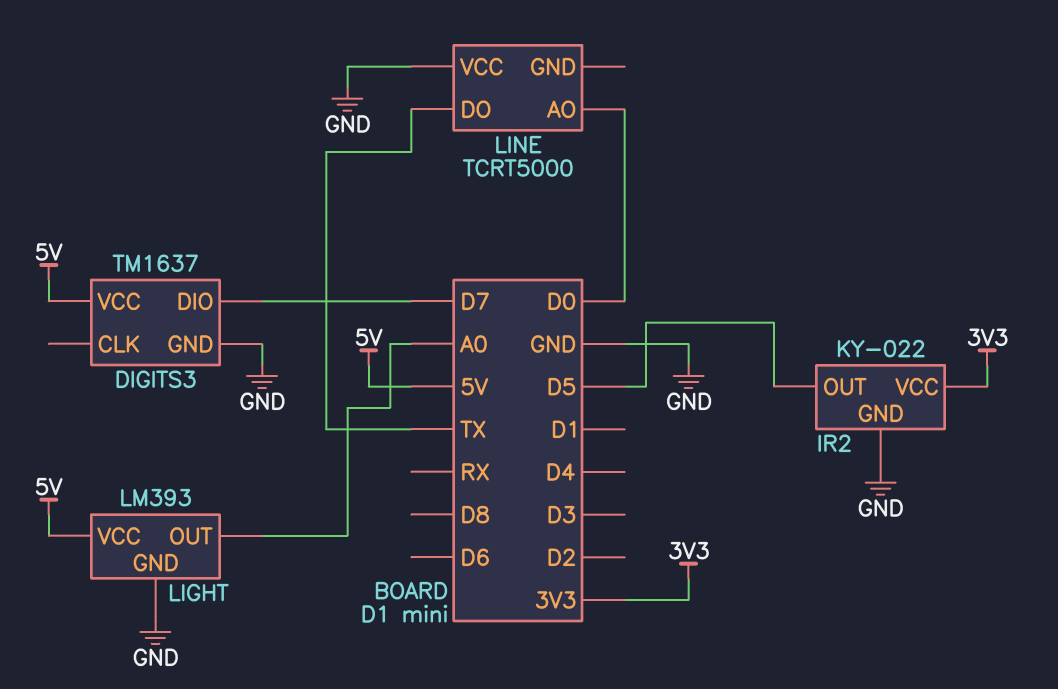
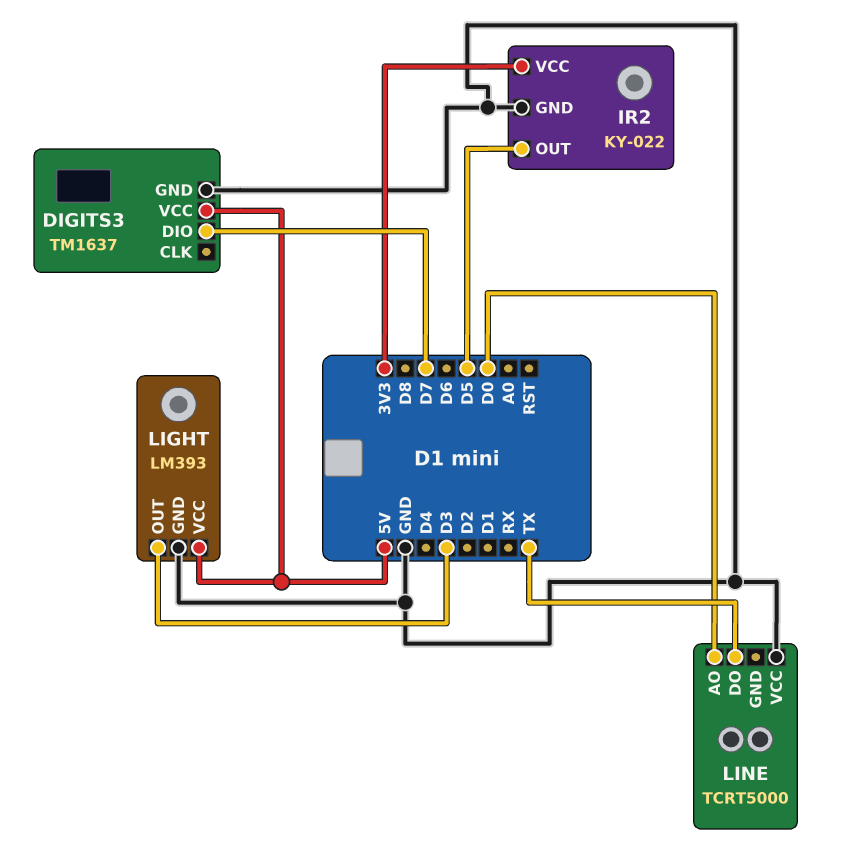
LIGHT pin OUT: A0 -> D3

